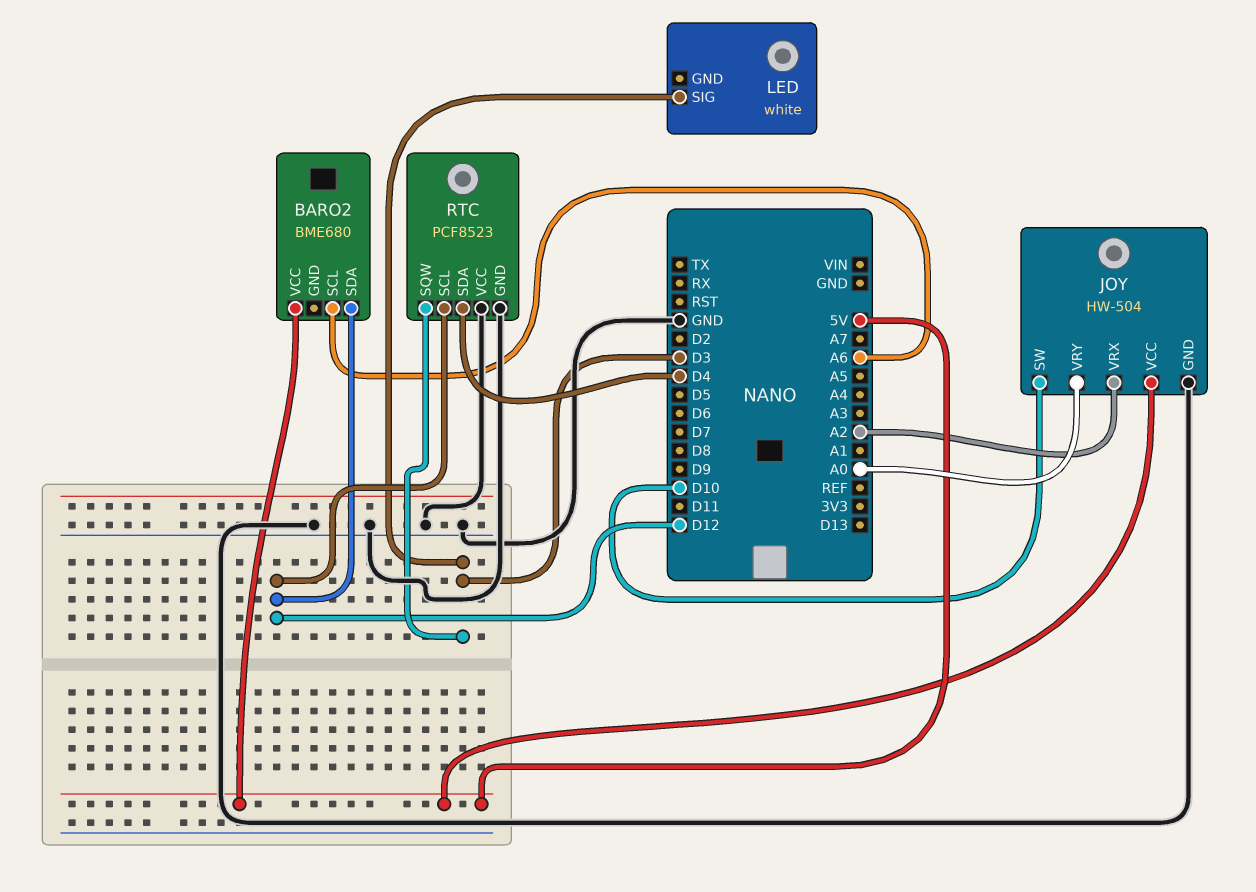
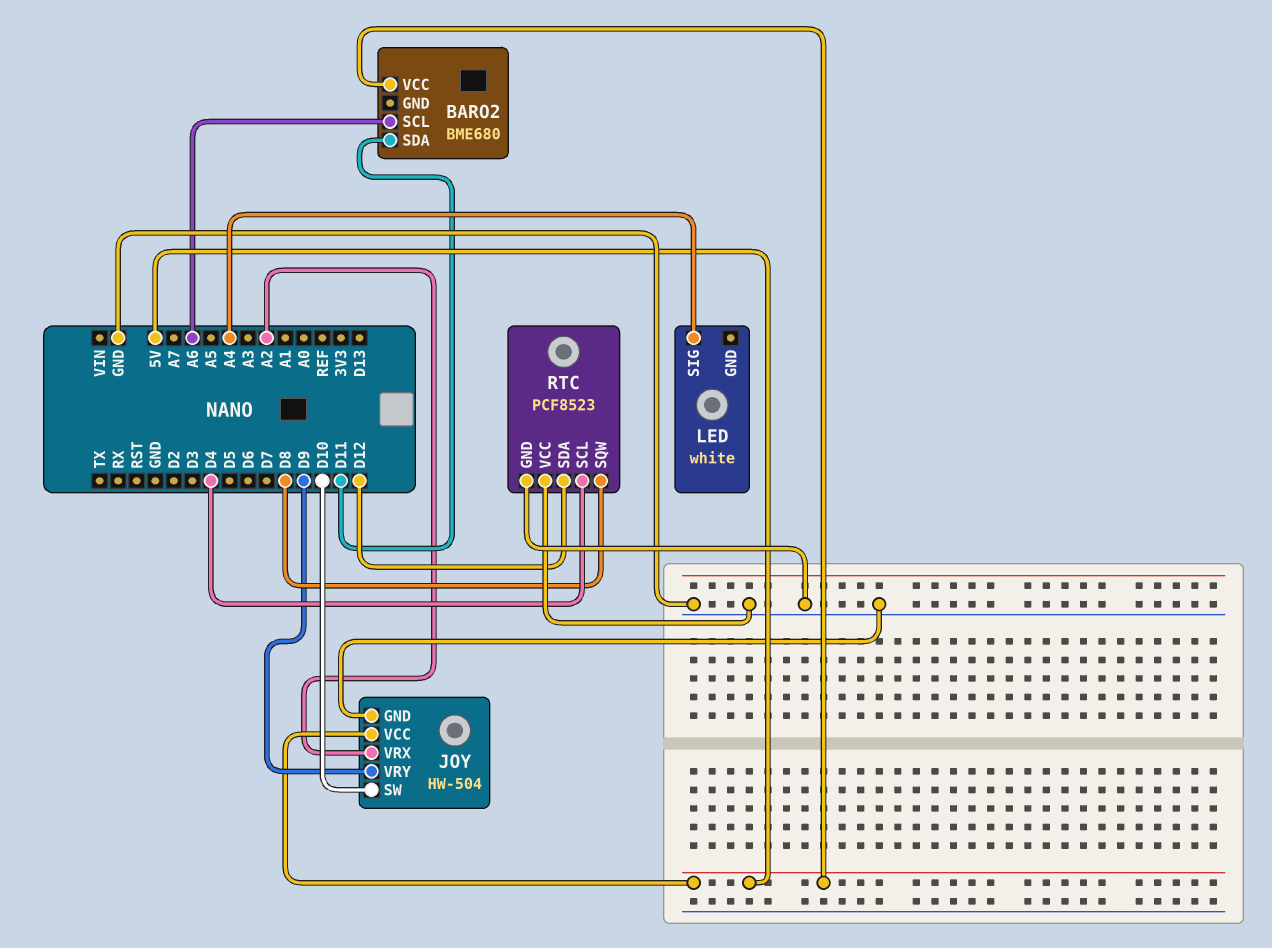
BARO2 pin SDA: D12 -> D11
JOY pin VRY: A0 -> D9
LED pin SIG: D3 -> A4
RTC pin SCL: D12 -> D4
RTC pin SDA: D4 -> D12
RTC pin SQW: D3 -> D8

